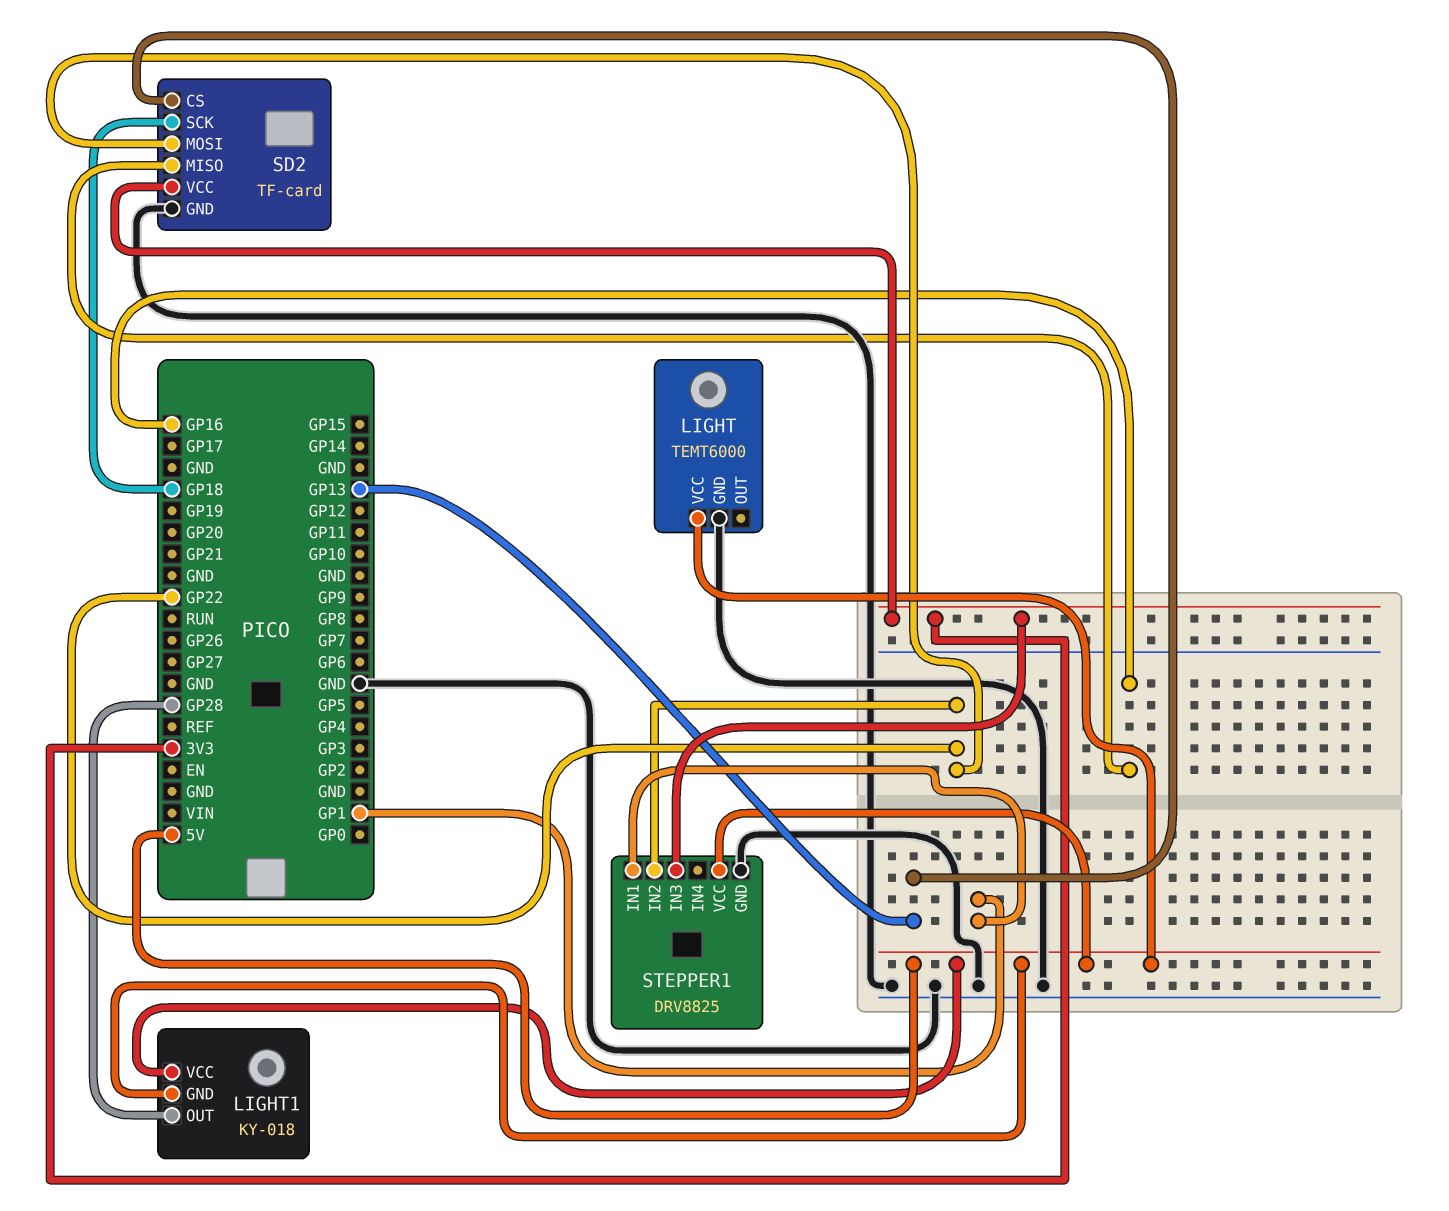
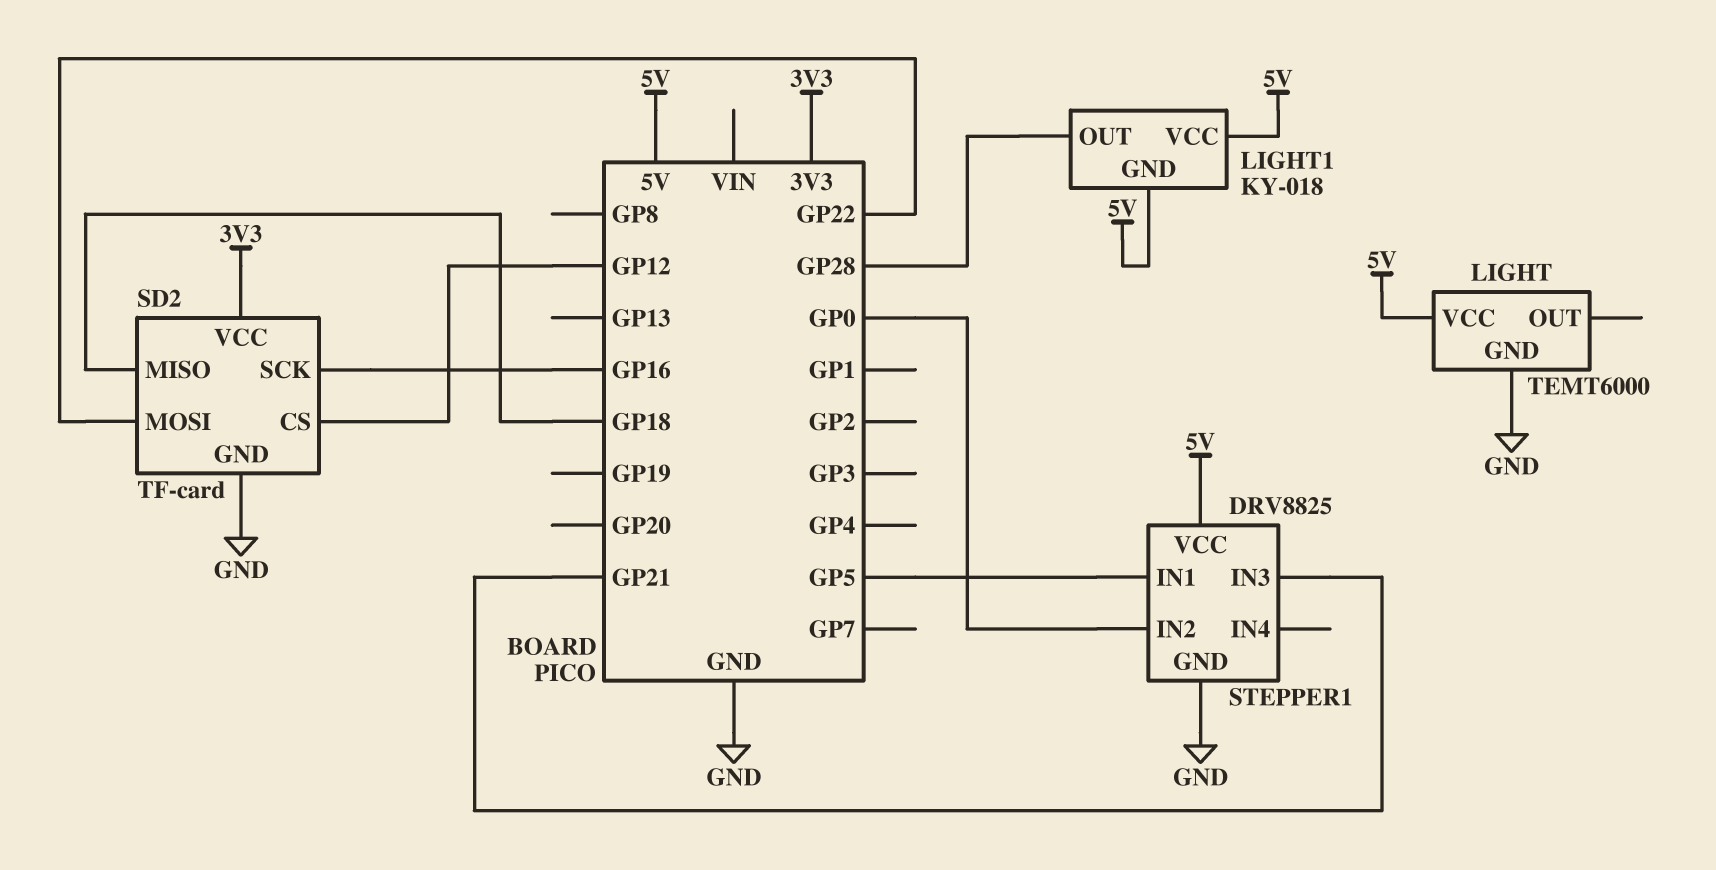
SD2 pin CS: GP13 -> GP12
SD2 pin MISO: GP16 -> GP18
SD2 pin SCK: GP18 -> GP16
STEPPER1 pin IN1: GP1 -> GP5
STEPPER1 pin IN2: GP22 -> GP0
STEPPER1 pin IN3: 3V3 -> GP21

